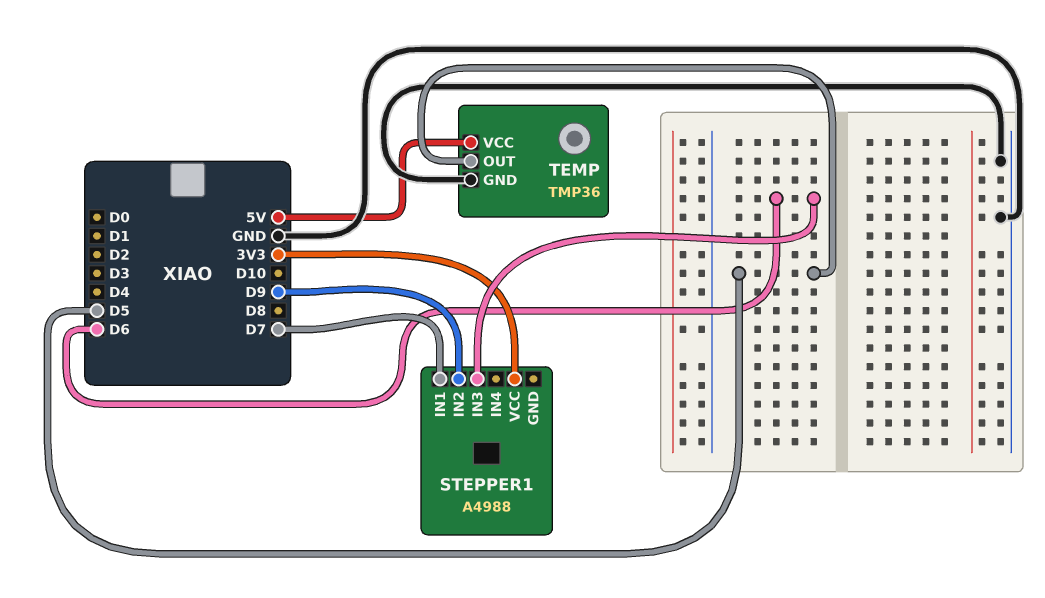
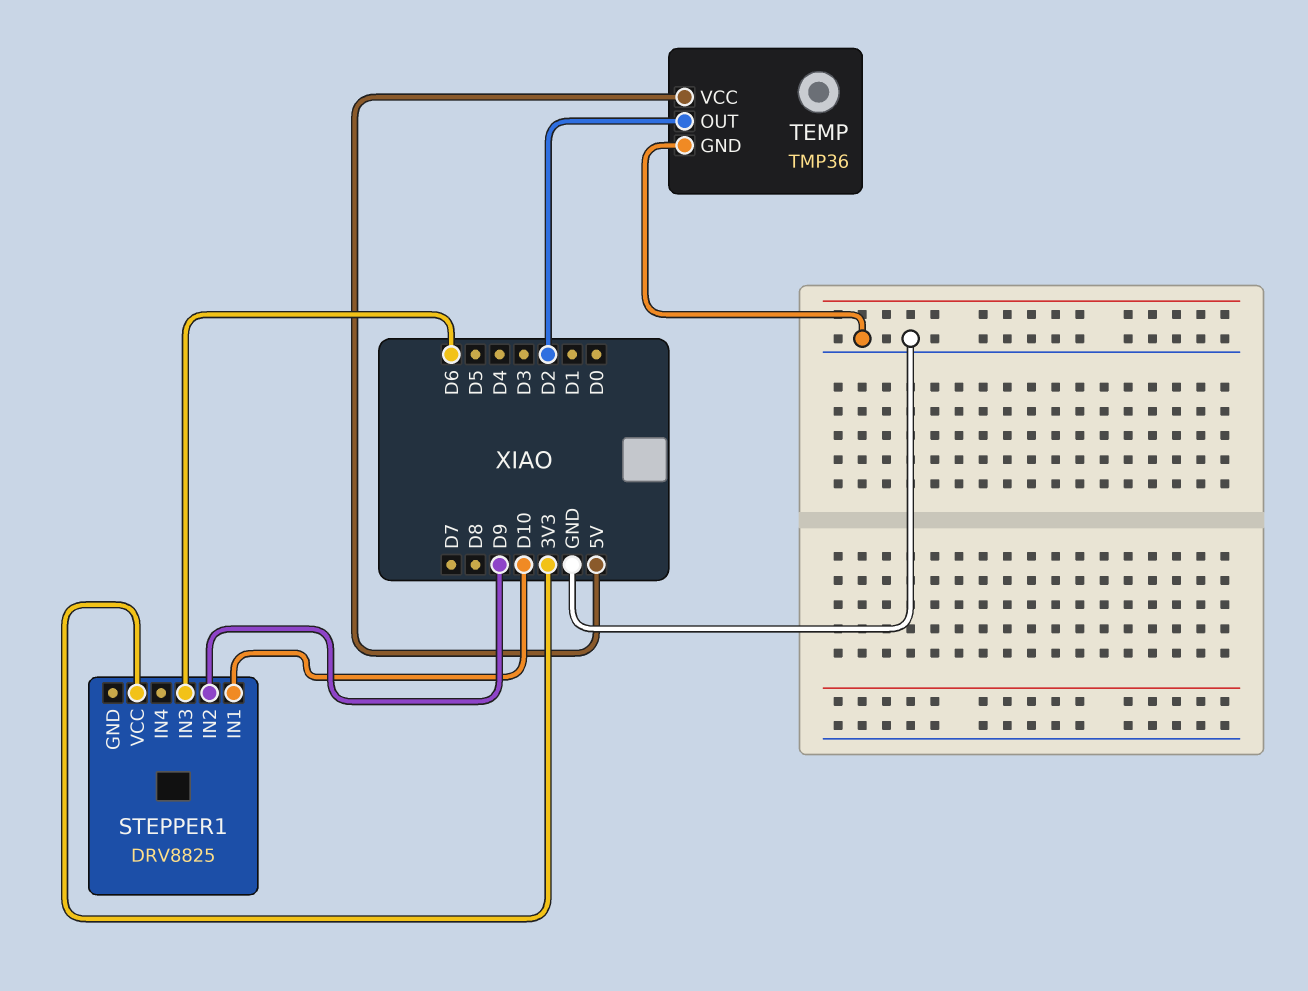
STEPPER1: A4988 -> DRV8825
STEPPER1 pin IN1: D7 -> D10
TEMP pin OUT: D5 -> D2

